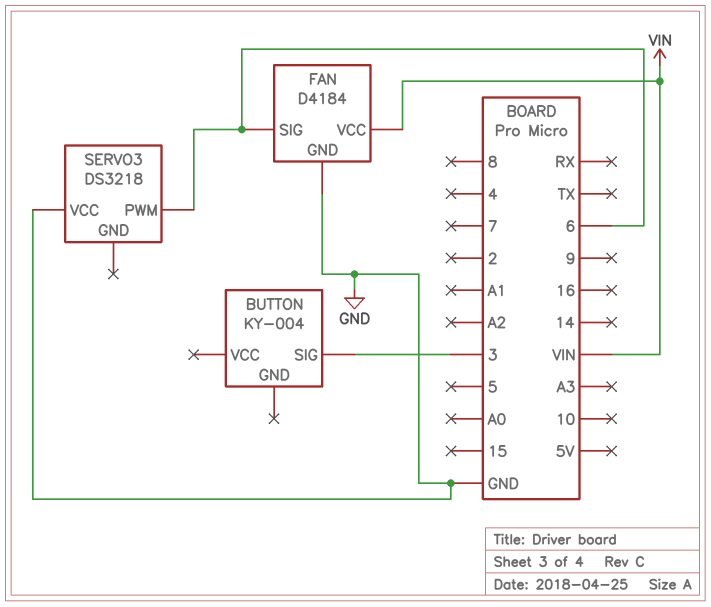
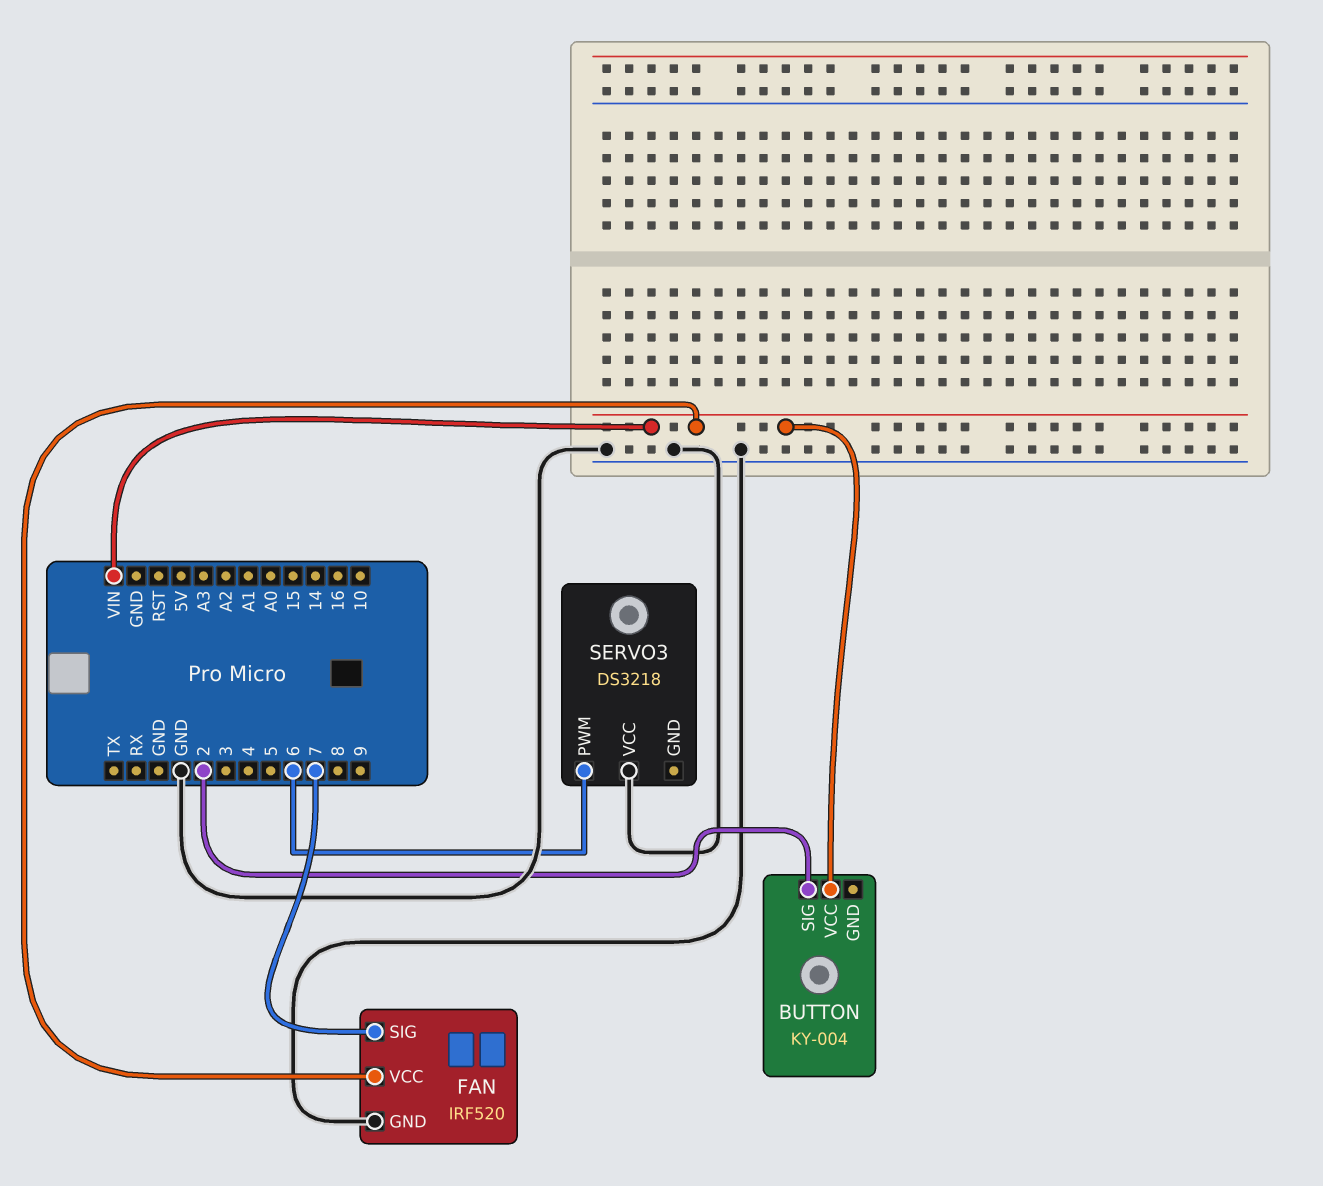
BUTTON pin SIG: 3 -> 2
BUTTON pin VCC: none -> VIN
FAN: D4184 -> IRF520
FAN pin SIG: 6 -> 7

